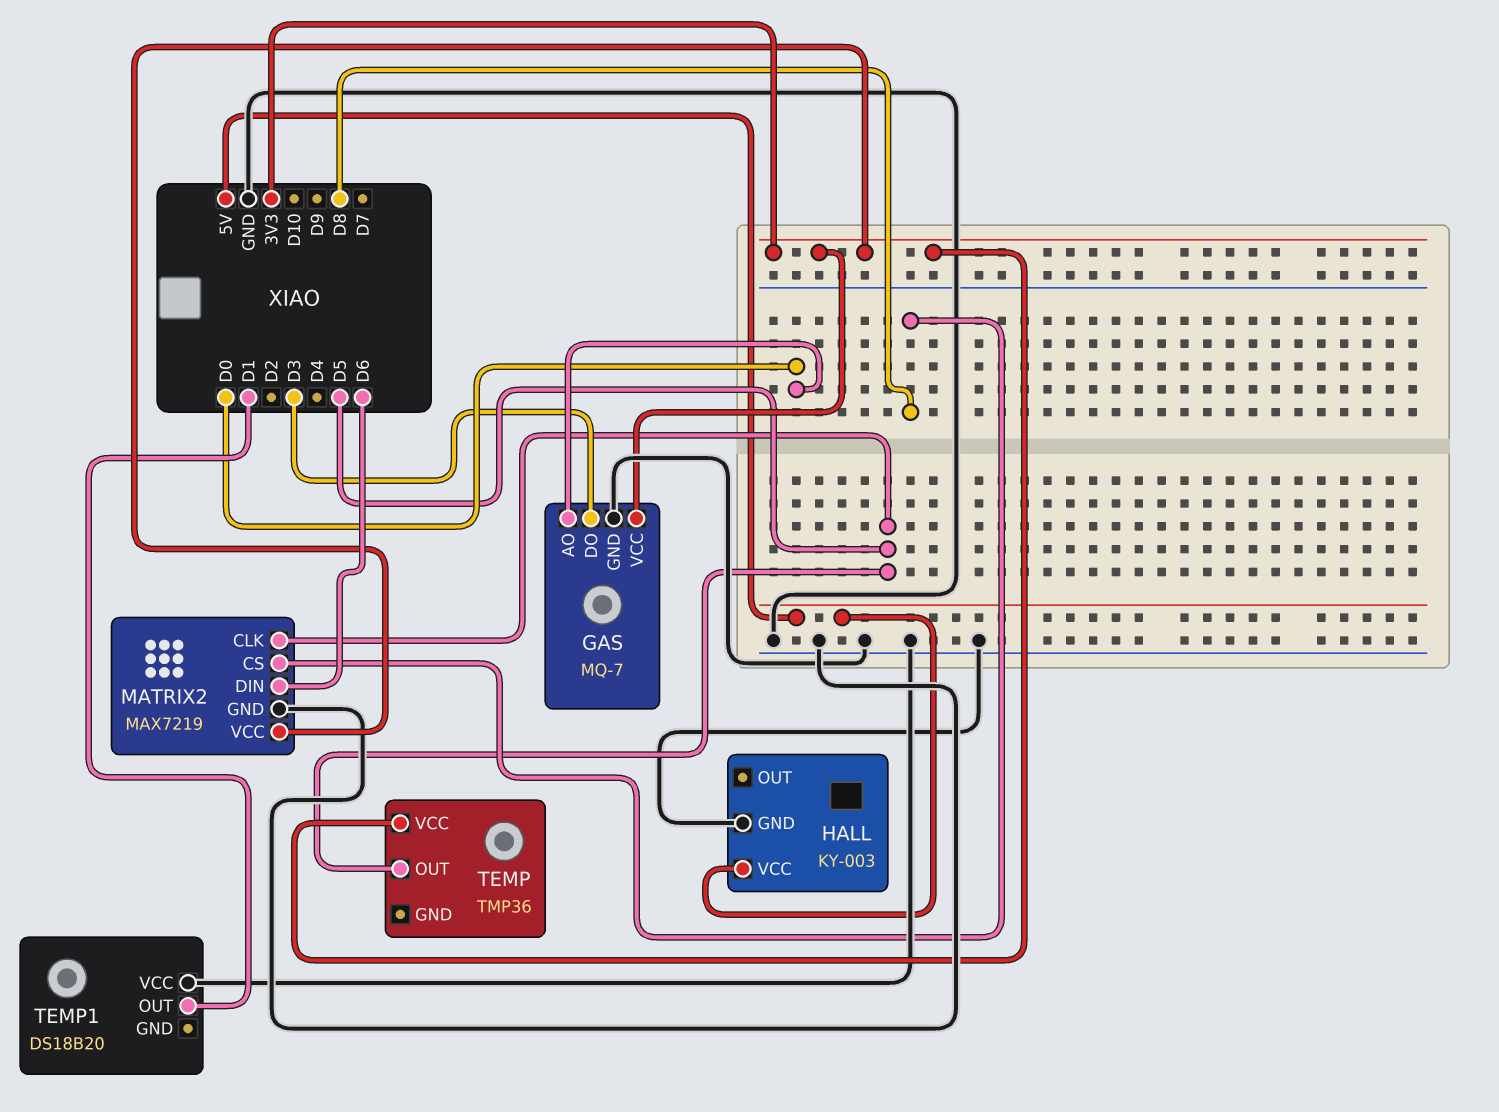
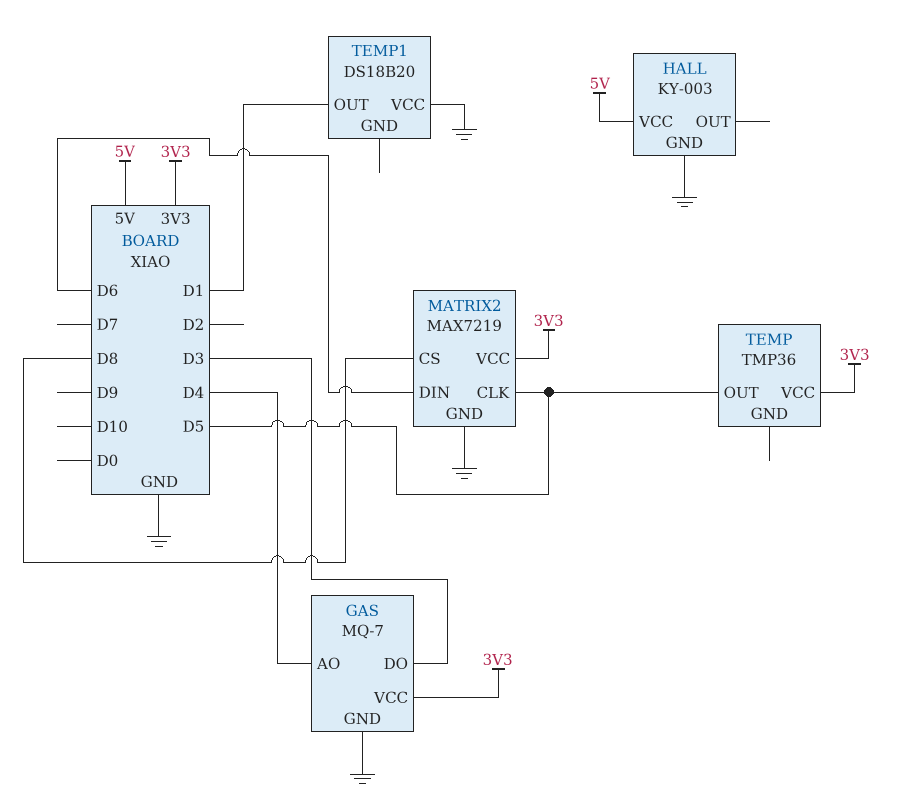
GAS pin AO: D0 -> D4

